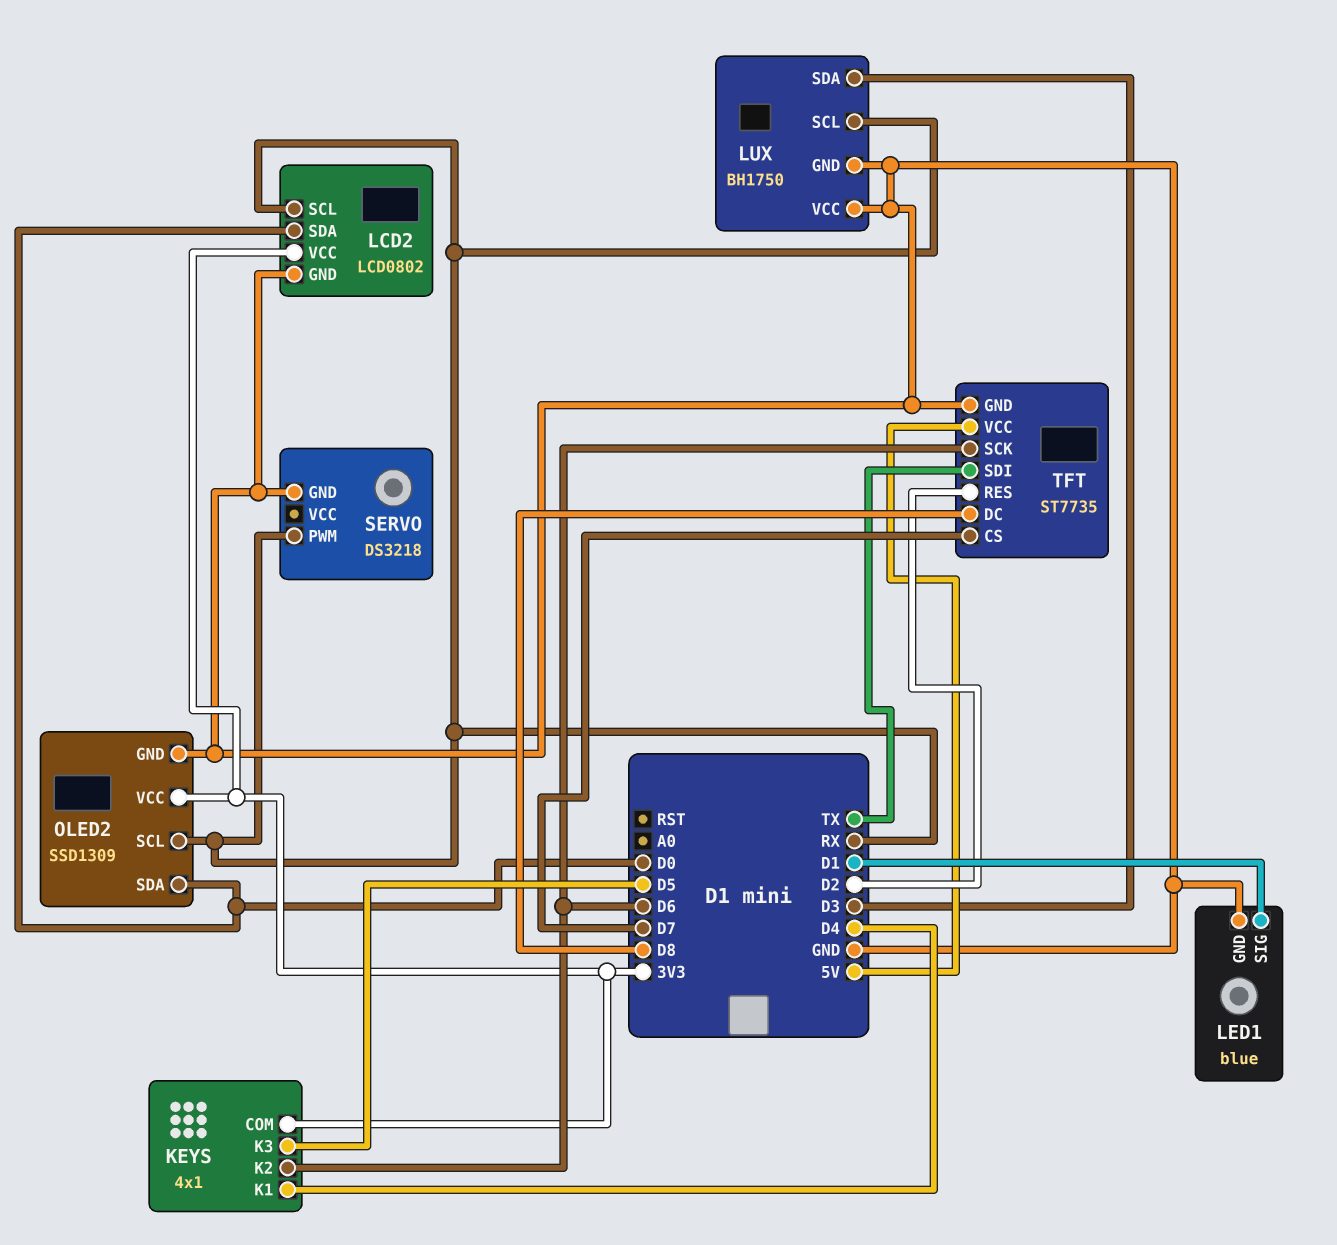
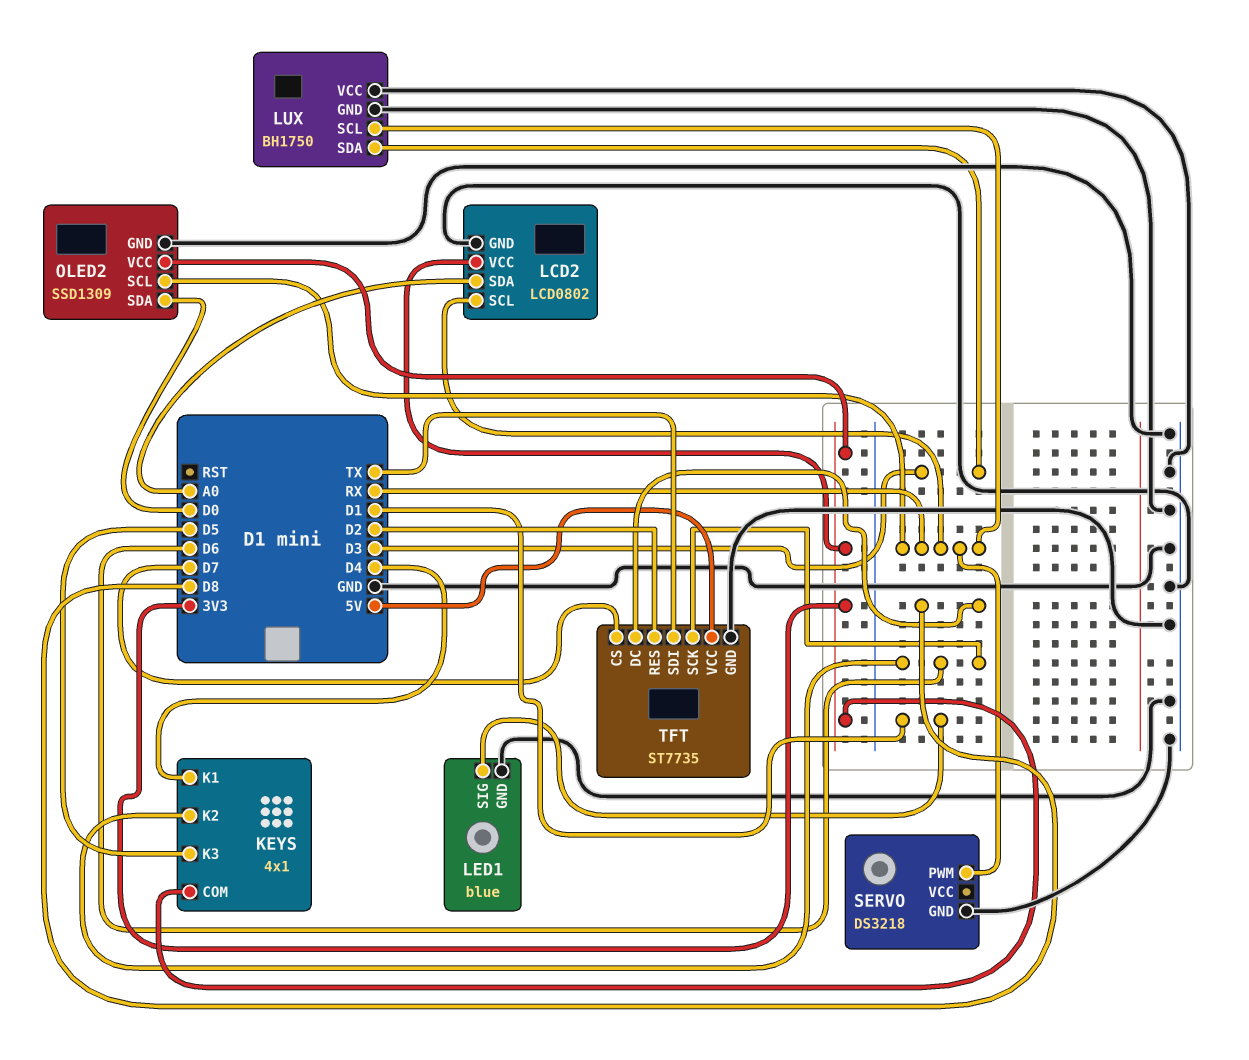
LCD2 pin SDA: D0 -> A0

